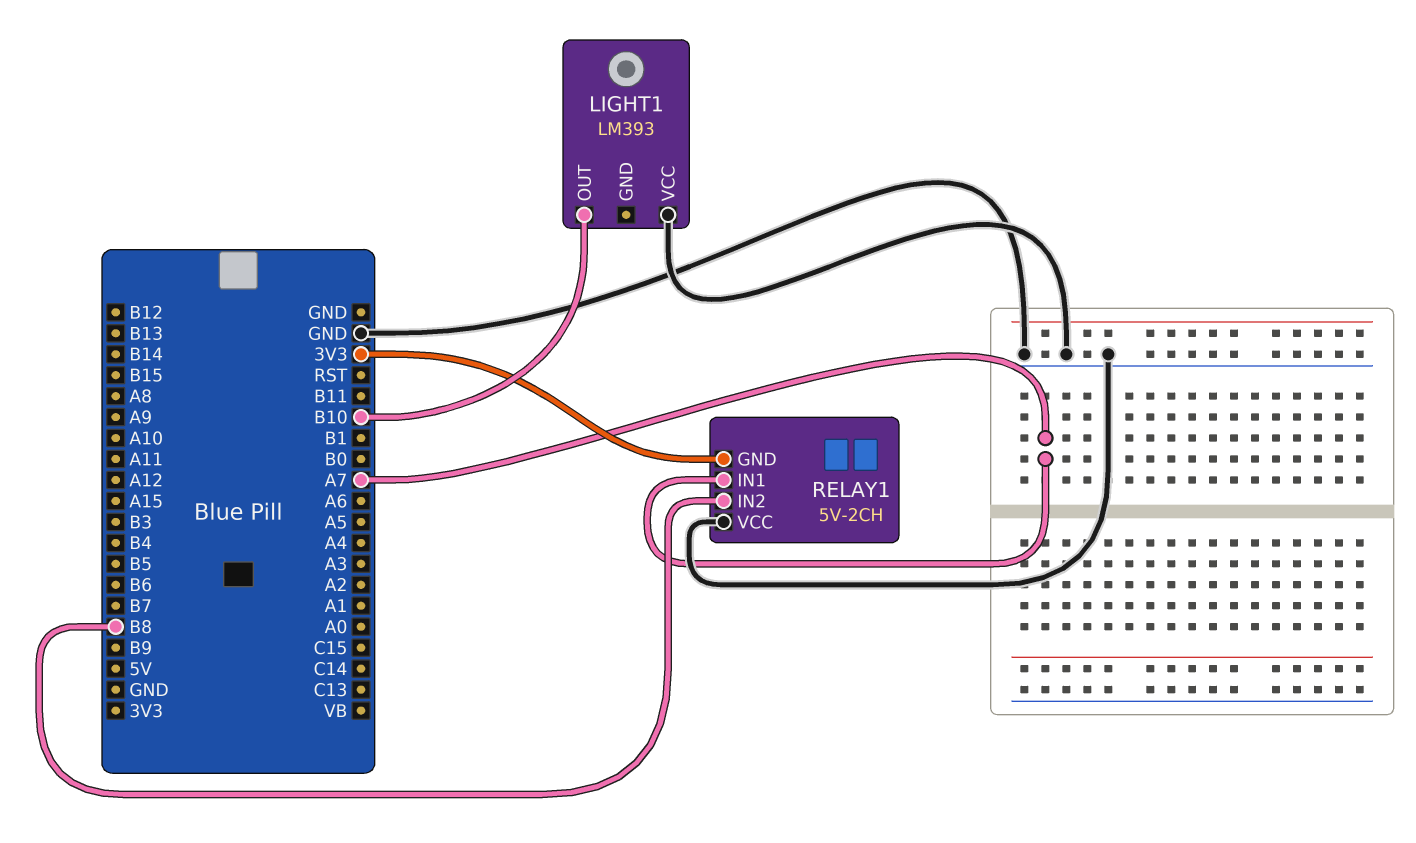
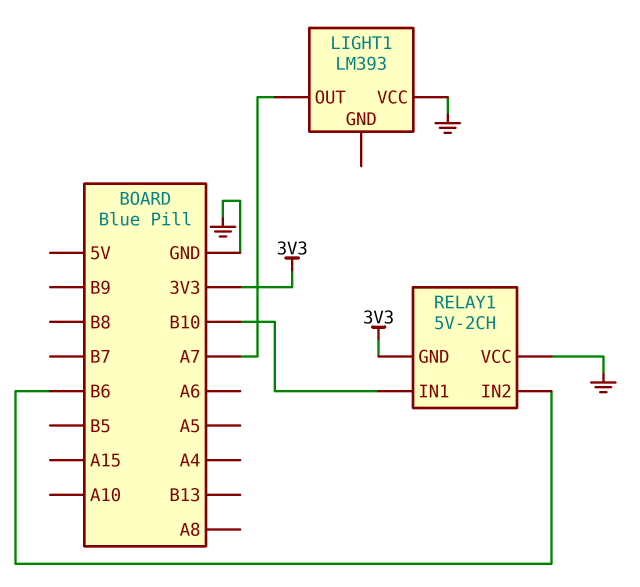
LIGHT1 pin OUT: B10 -> A7
RELAY1 pin IN1: A7 -> B10
RELAY1 pin IN2: B8 -> B6

